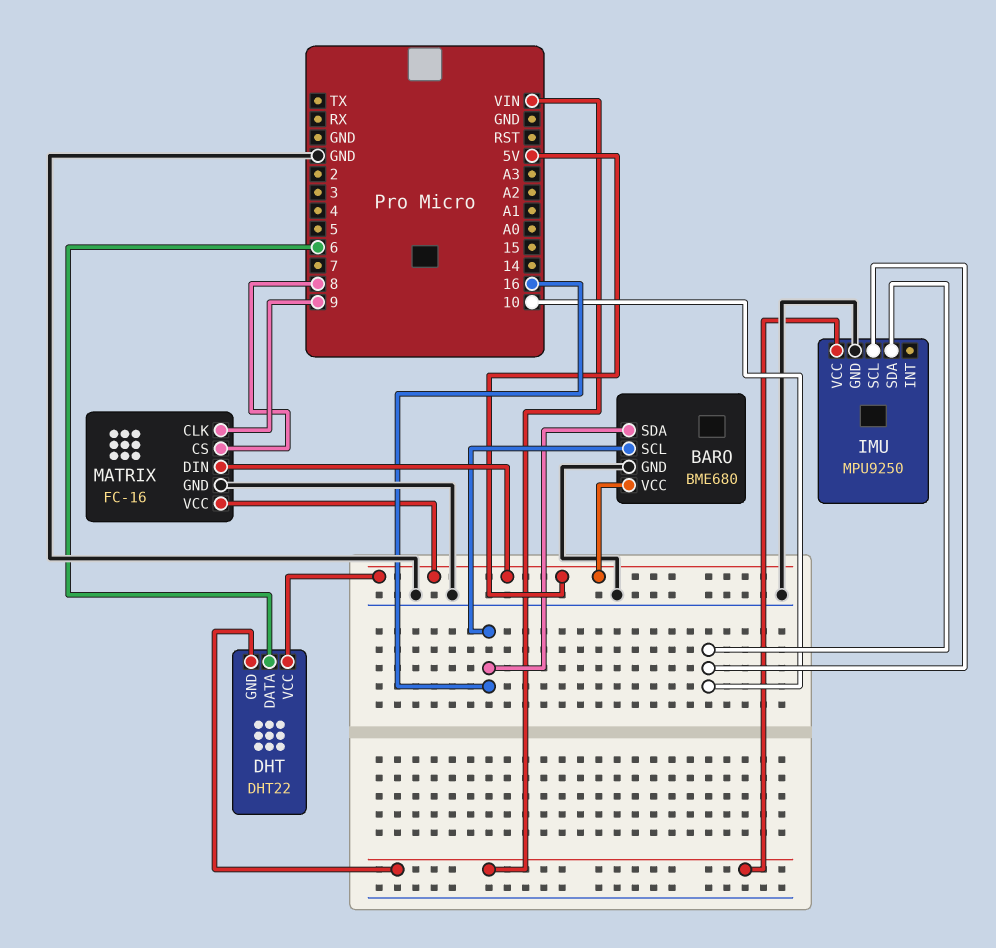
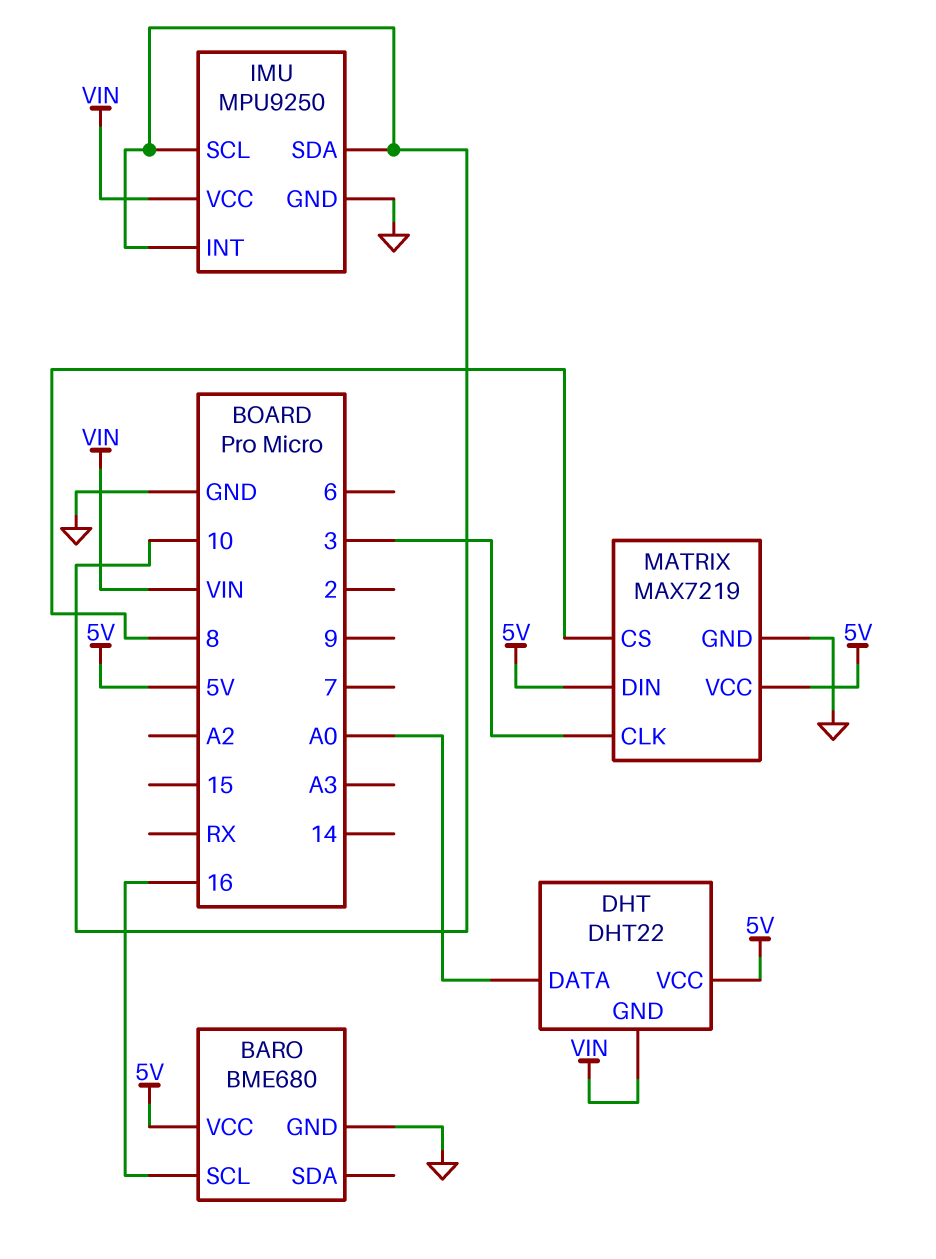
BARO pin SDA: 16 -> none
DHT pin DATA: 6 -> A0
IMU pin INT: none -> 10
MATRIX: FC-16 -> MAX7219
MATRIX pin CLK: 9 -> 3

